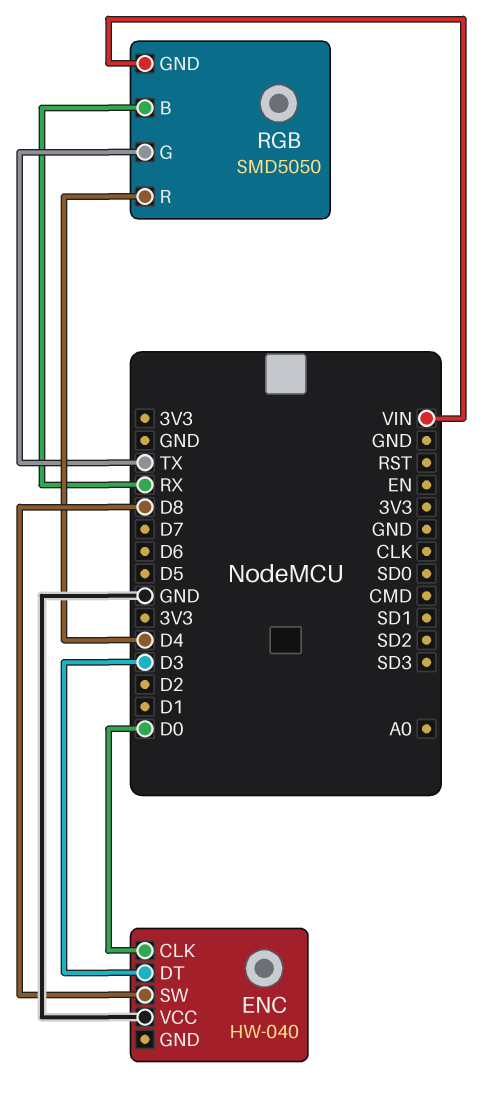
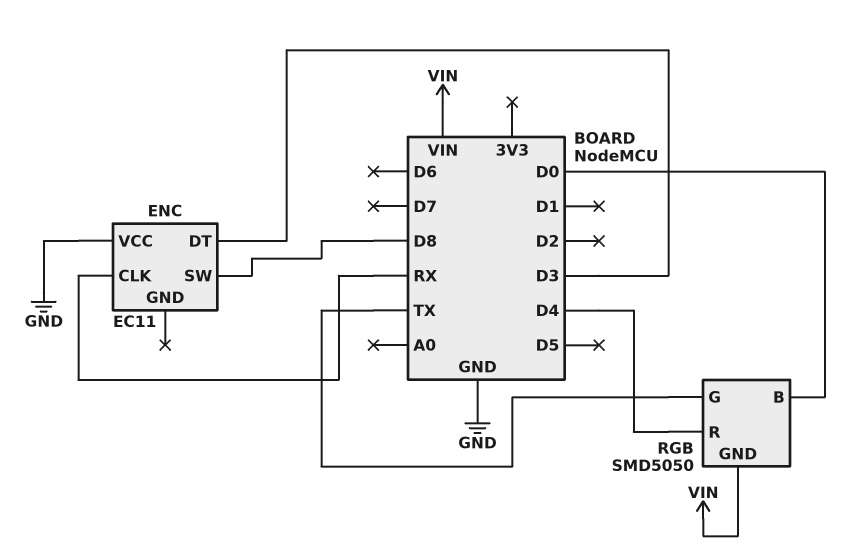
ENC: HW-040 -> EC11
ENC pin CLK: D0 -> RX
RGB pin B: RX -> D0

